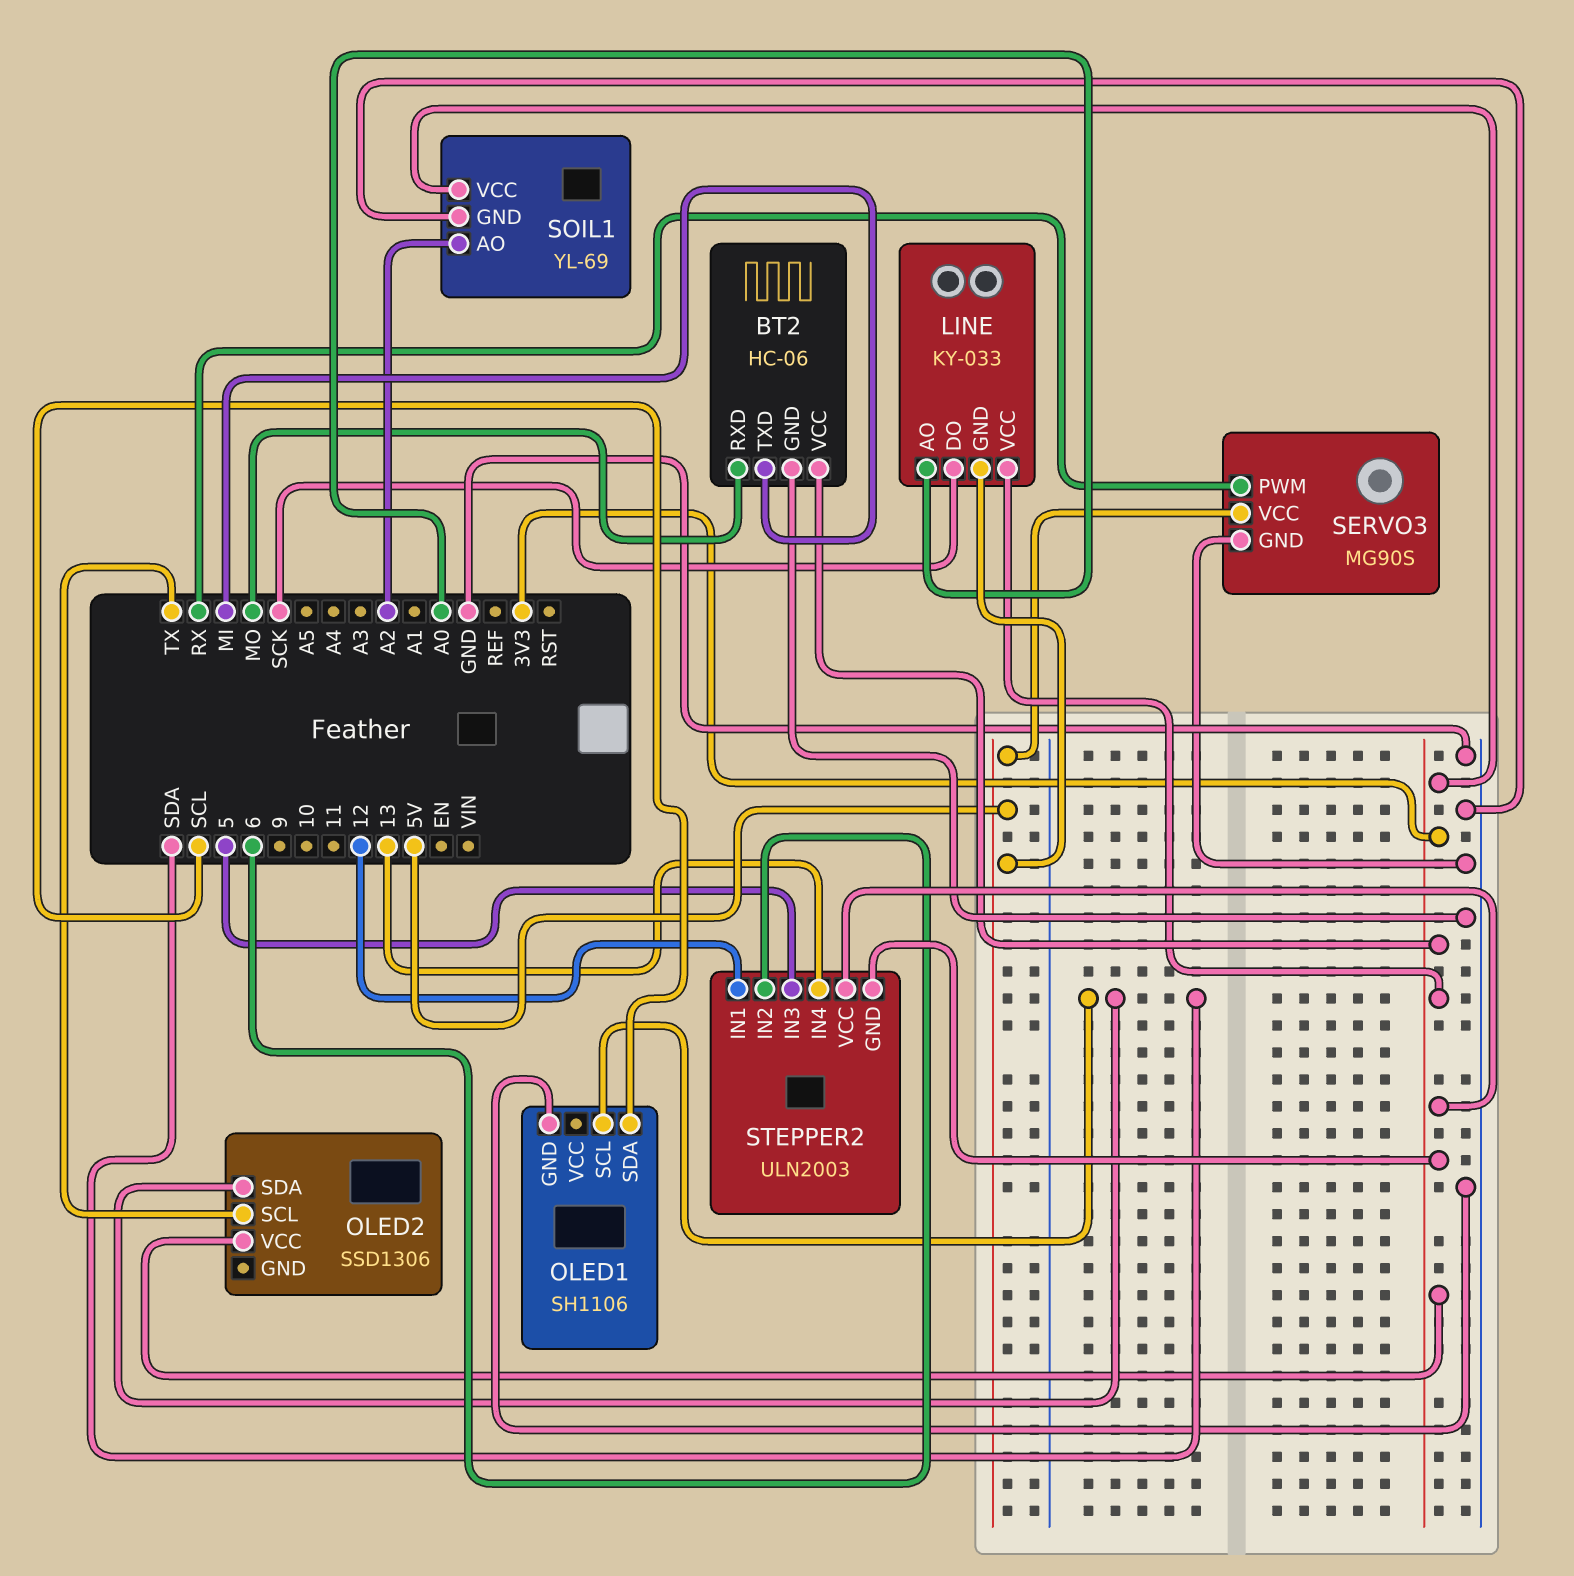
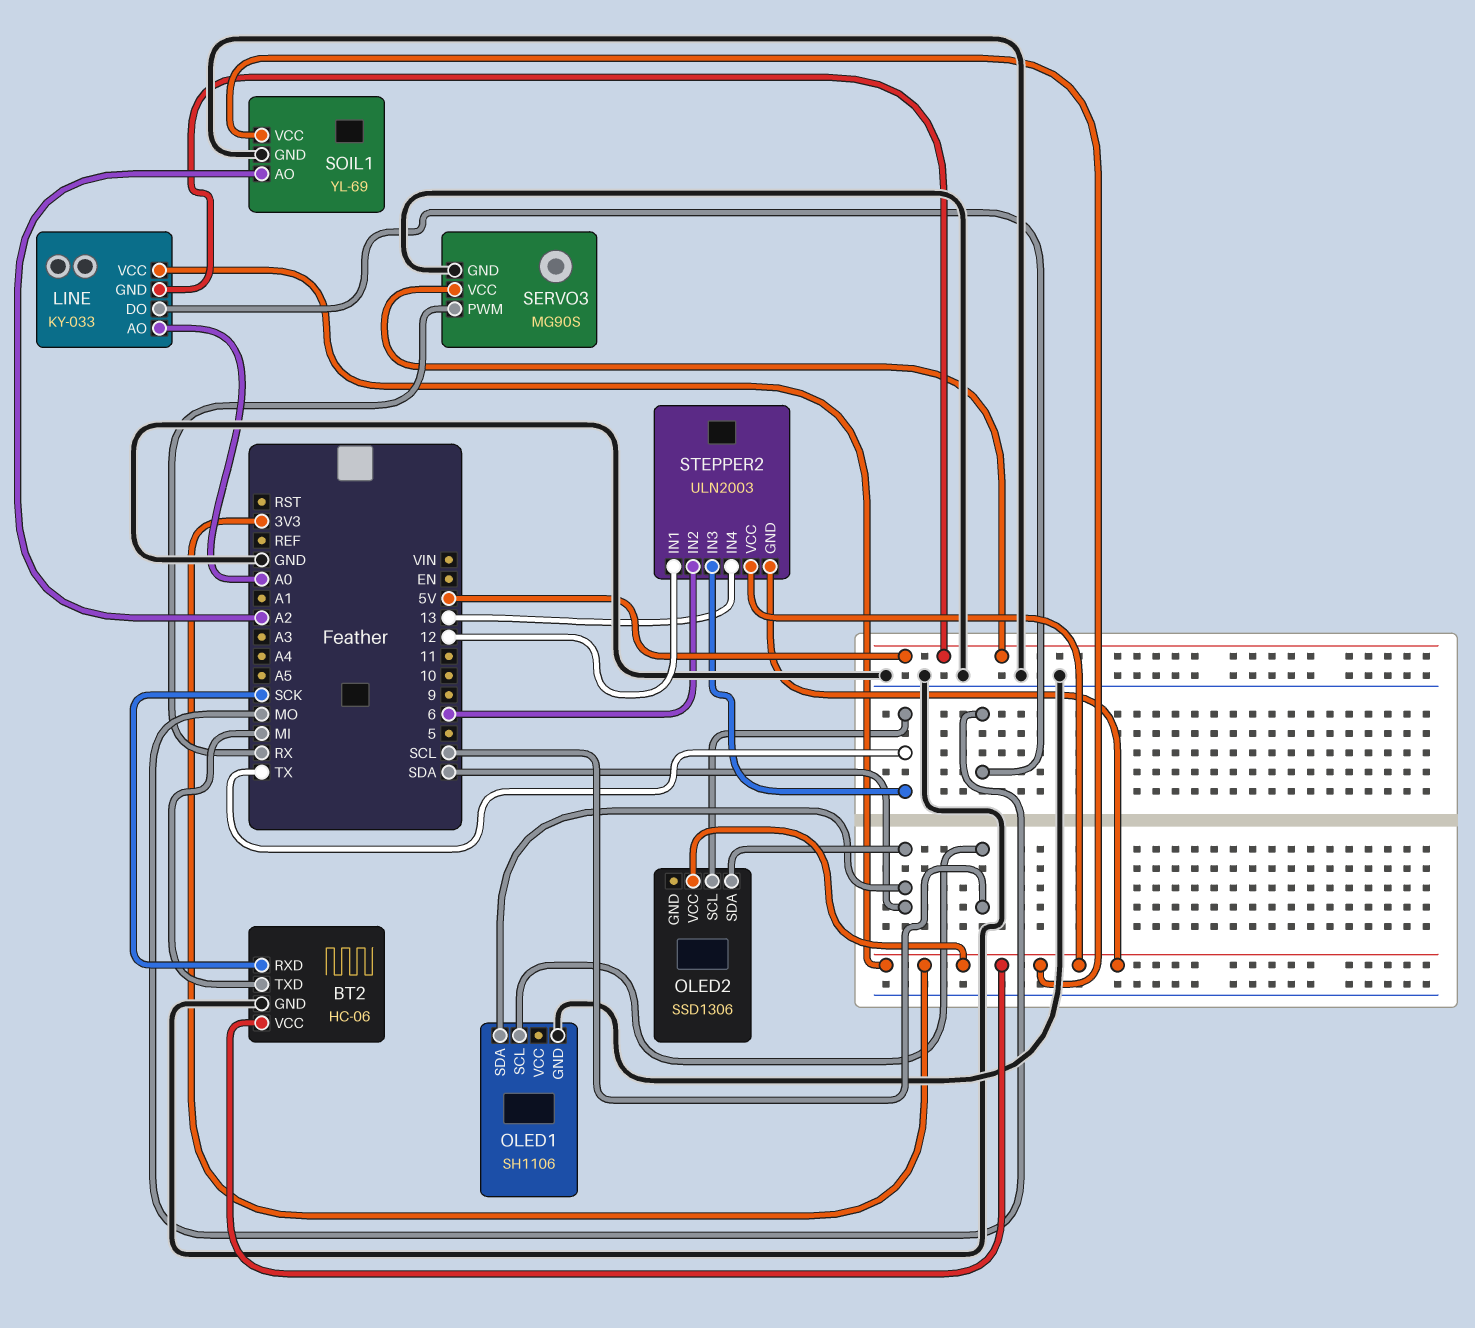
BT2 pin RXD: MO -> SCK
LINE pin DO: SCK -> MO
OLED1 pin SCL: SDA -> SCL
OLED1 pin SDA: SCL -> SDA
STEPPER2 pin IN3: 5 -> TX

